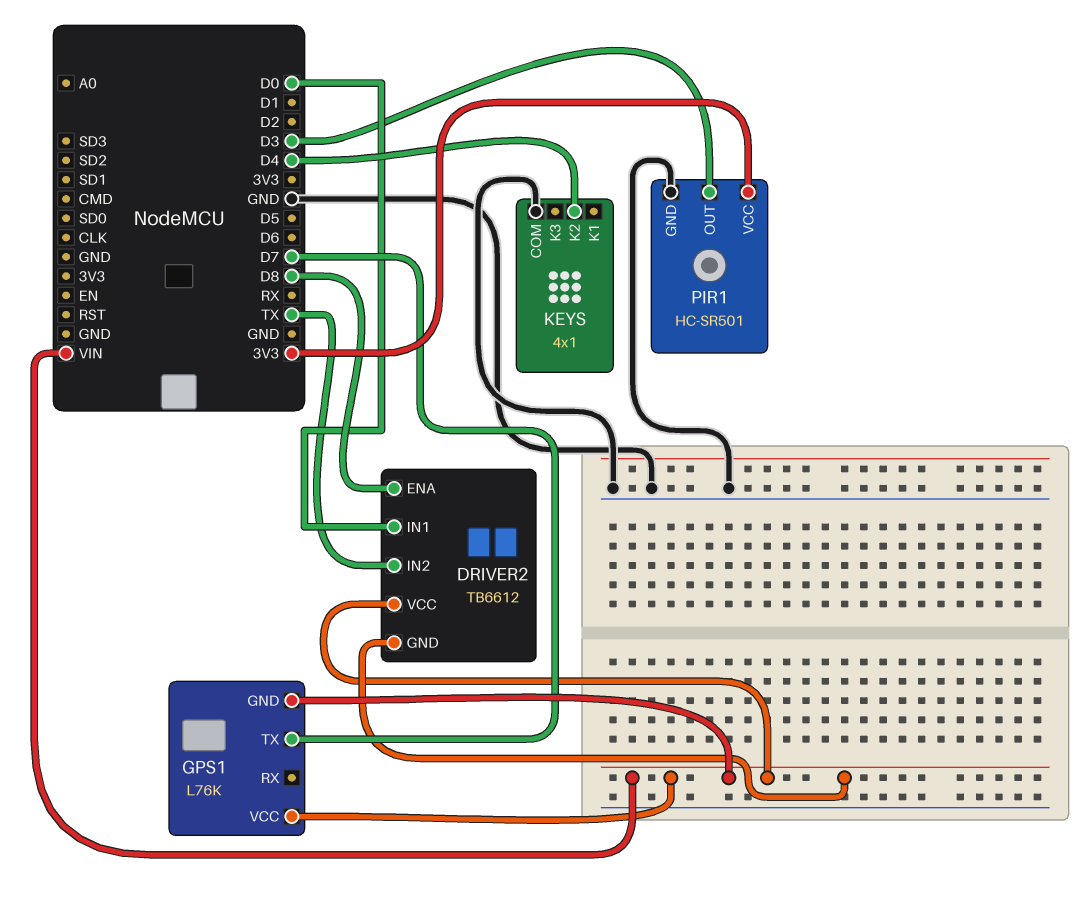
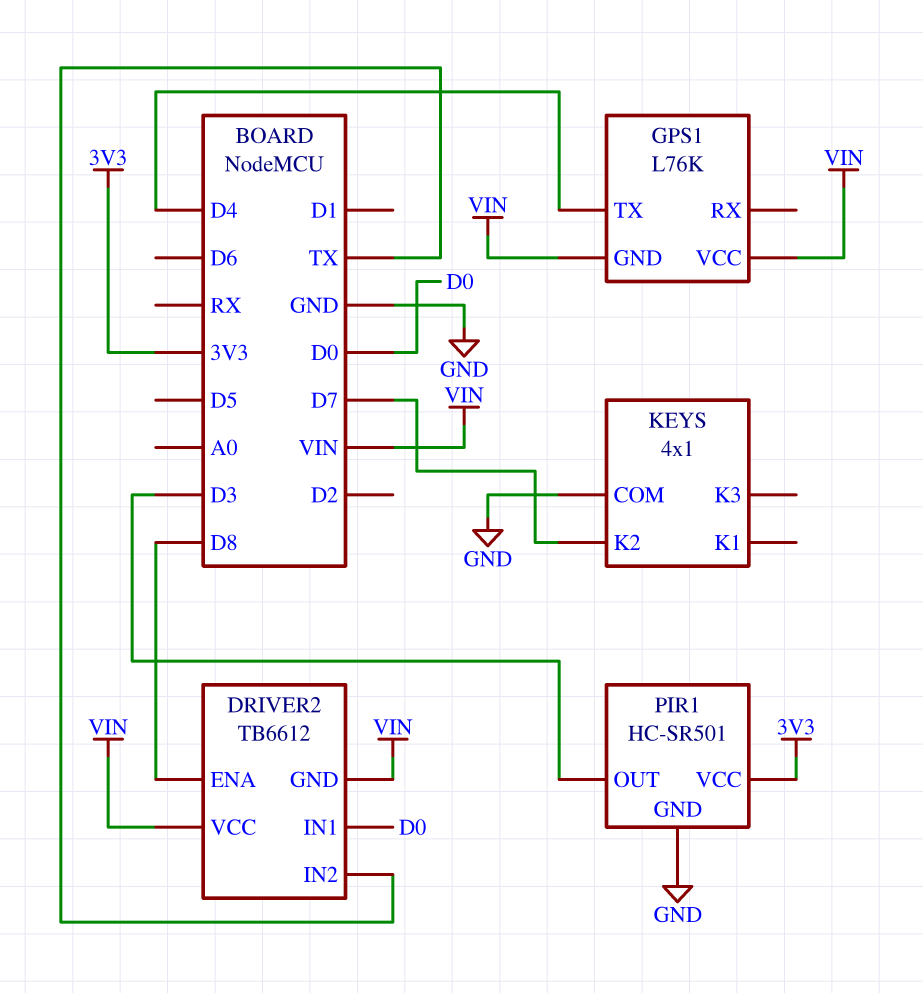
GPS1 pin TX: D7 -> D4
KEYS pin K2: D4 -> D7

